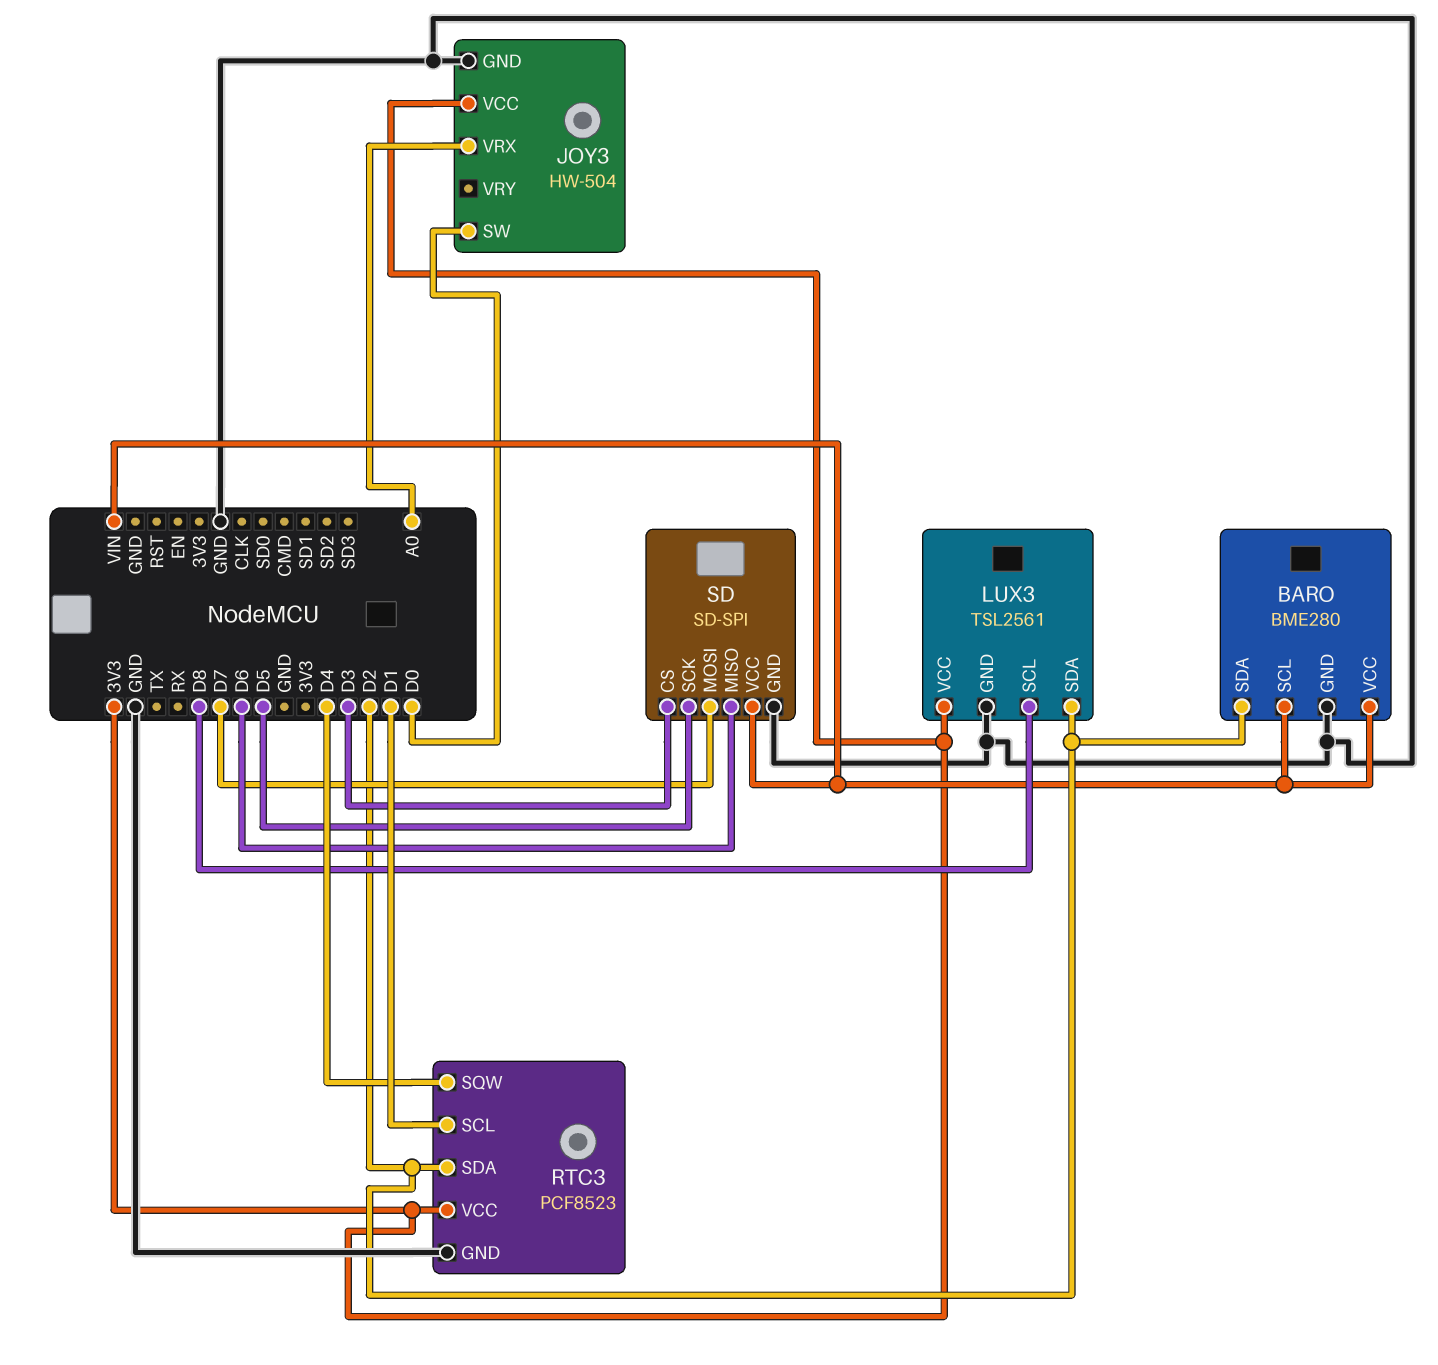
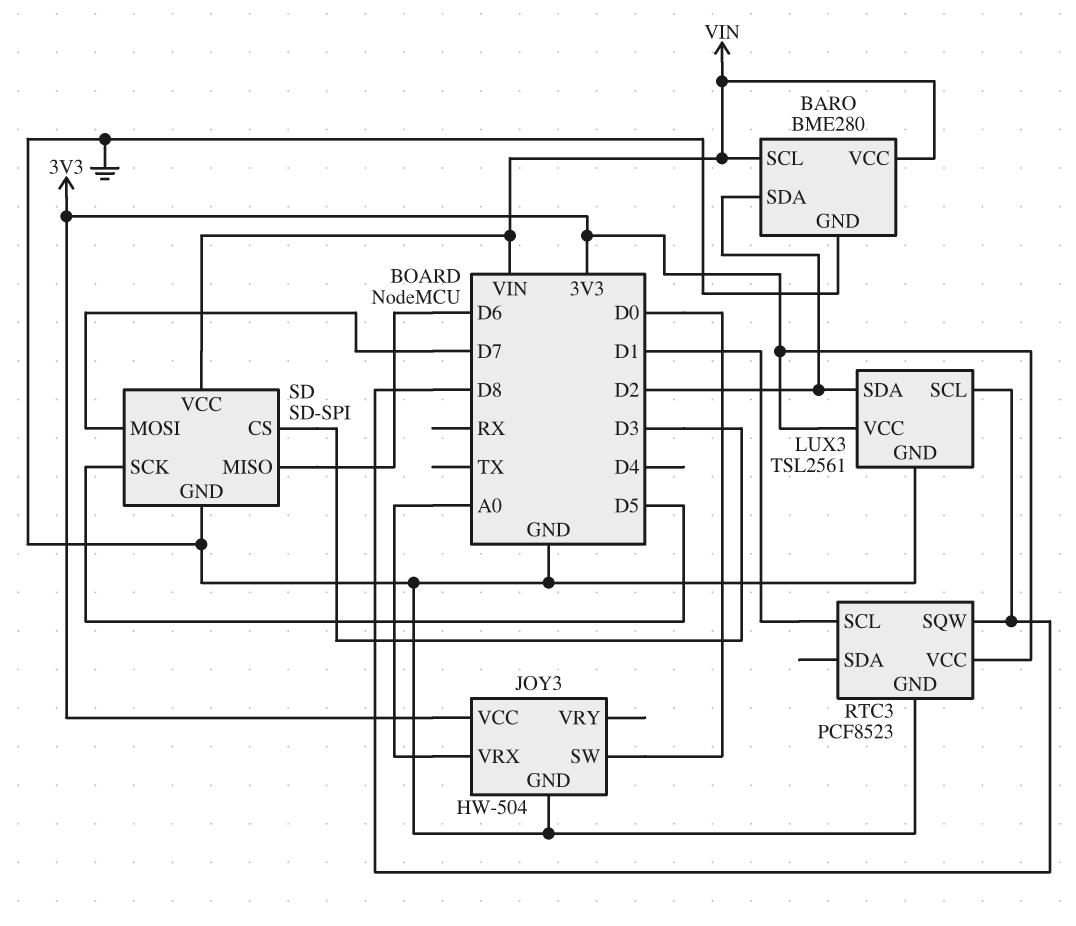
RTC3 pin SDA: D2 -> none
RTC3 pin SQW: D4 -> D8

